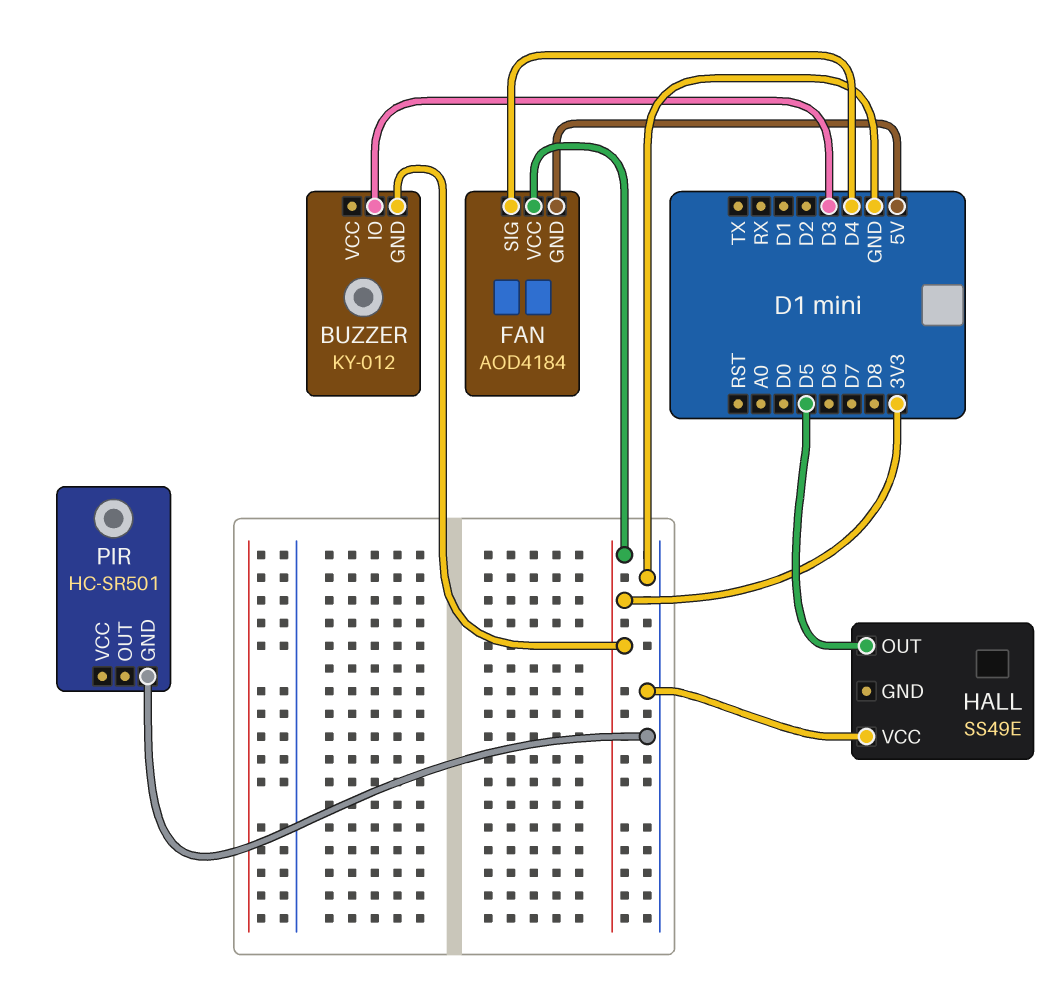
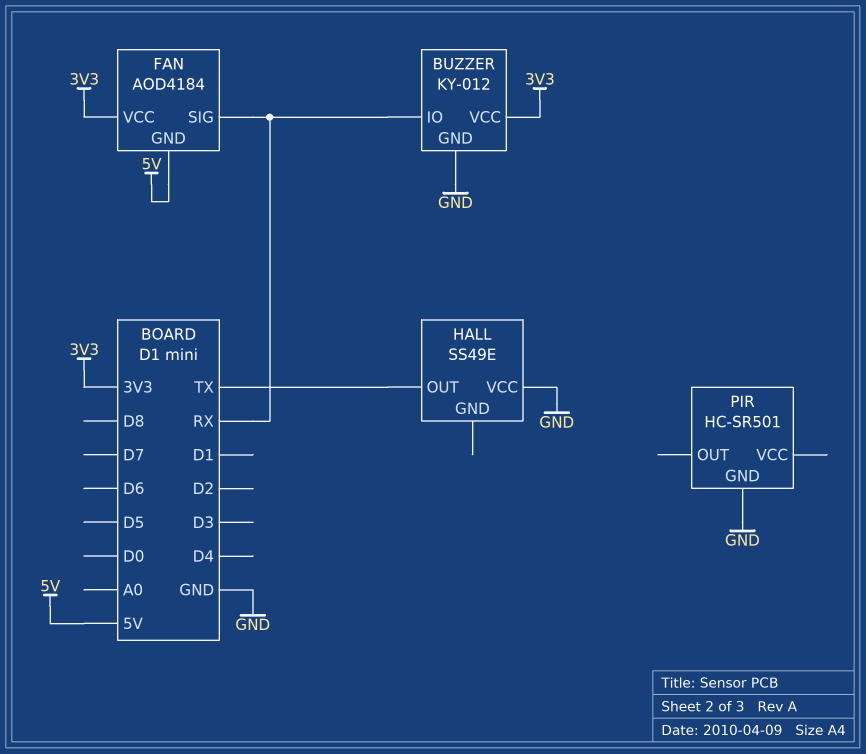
BUZZER pin GND: 3V3 -> GND
BUZZER pin IO: D3 -> RX
BUZZER pin VCC: none -> 3V3
FAN pin SIG: D4 -> RX
HALL pin OUT: D5 -> TX

